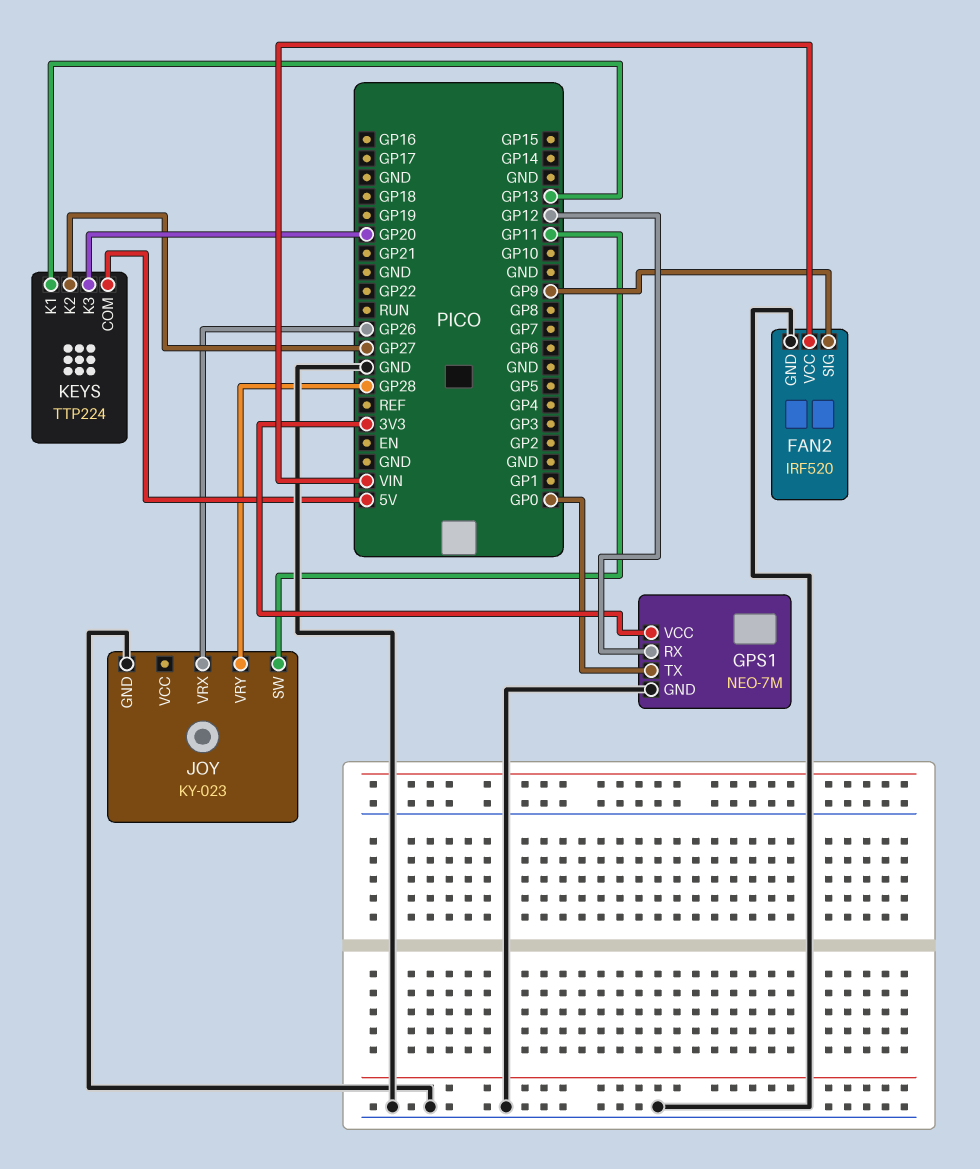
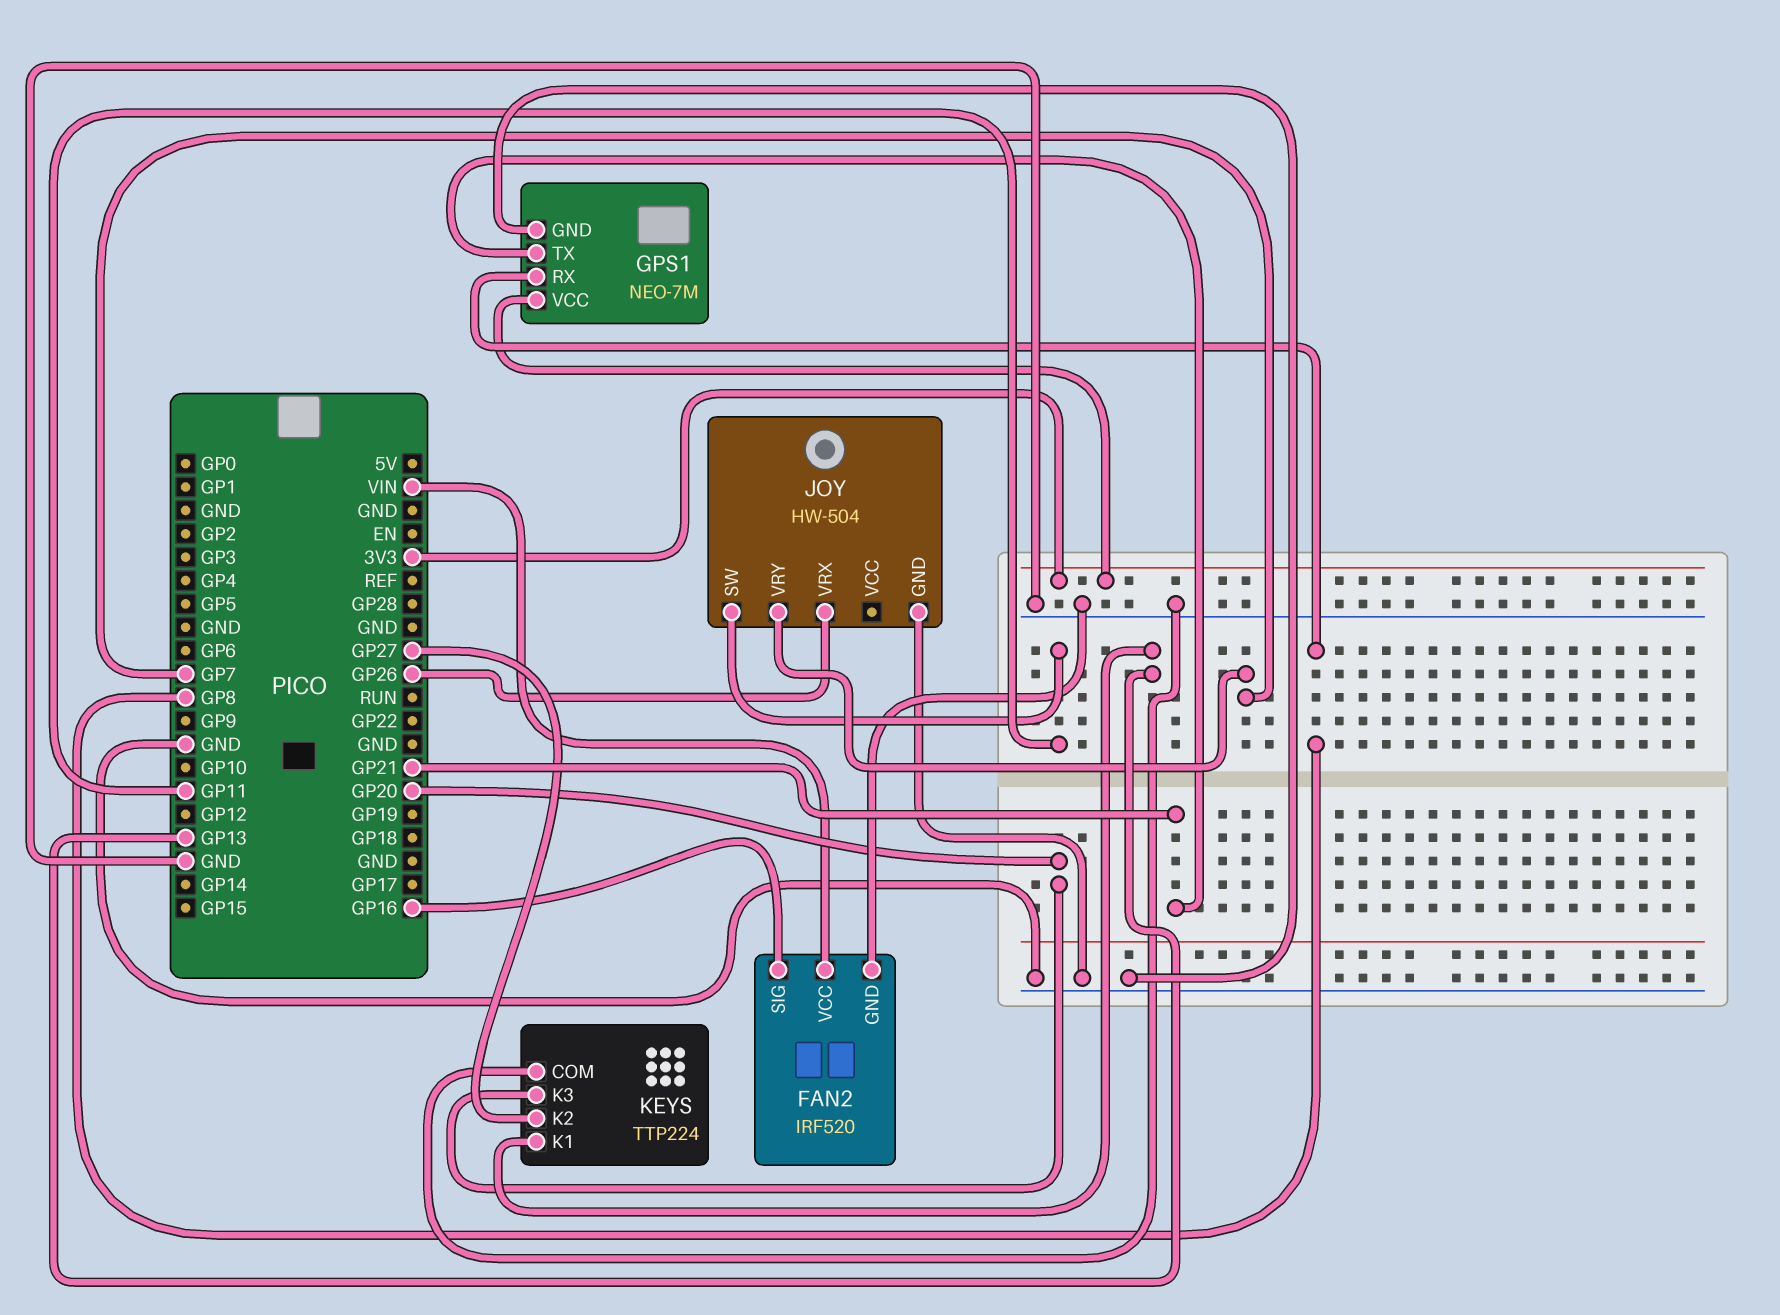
FAN2 pin SIG: GP9 -> GP16
GPS1 pin RX: GP12 -> GP8
GPS1 pin TX: GP0 -> GP21
JOY: KY-023 -> HW-504
JOY pin VRY: GP28 -> GP7
KEYS pin COM: 5V -> GND

